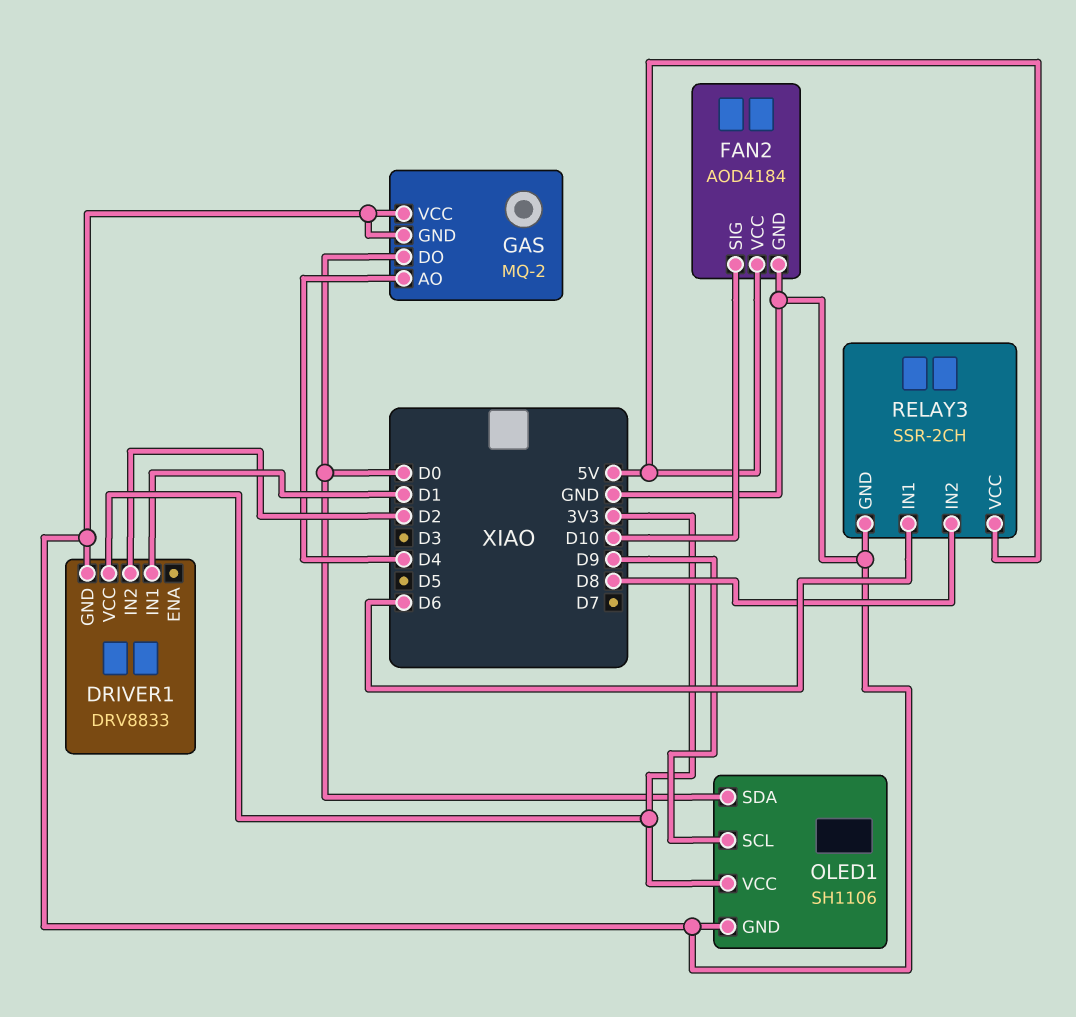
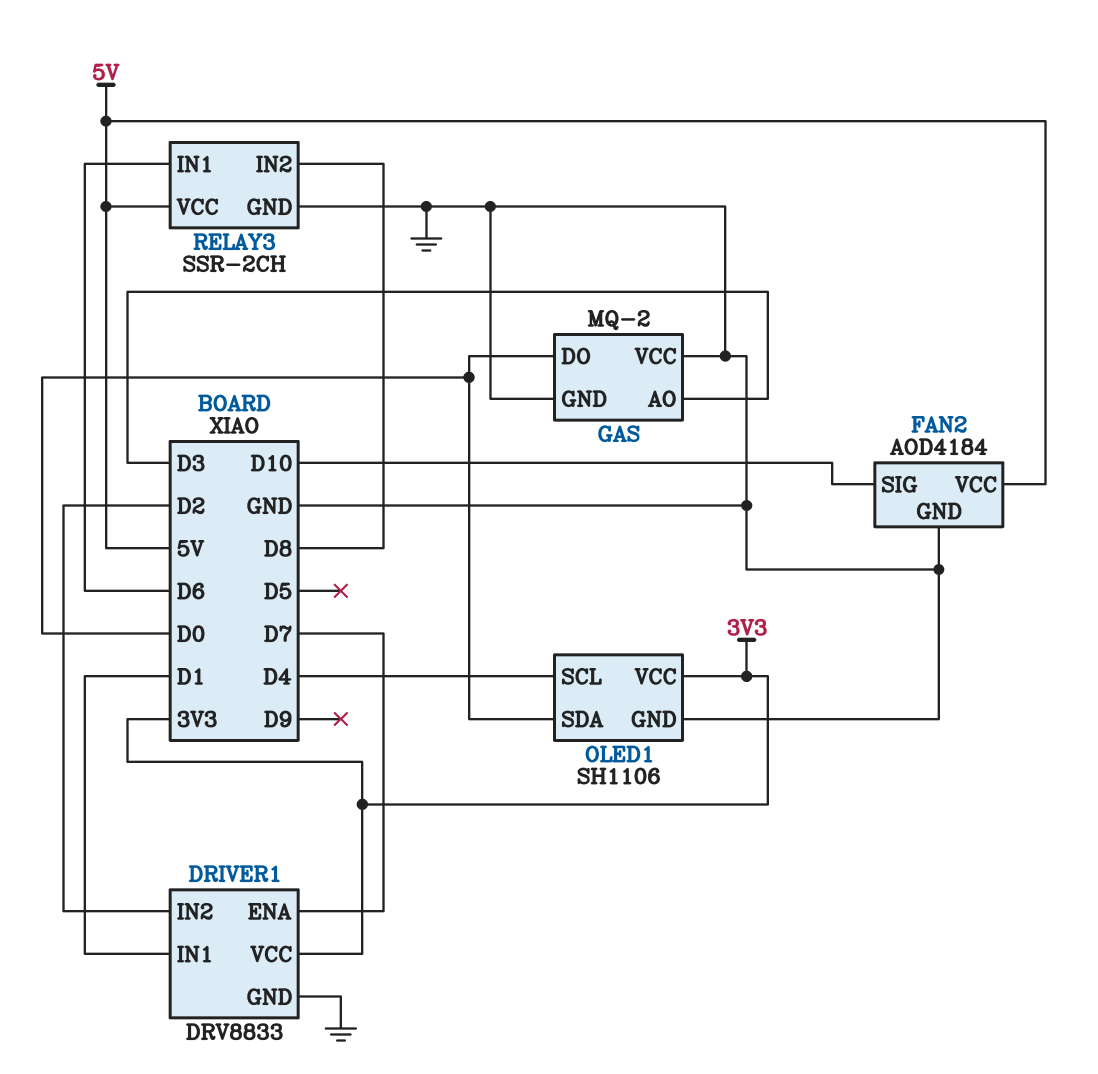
DRIVER1 pin ENA: none -> D7
GAS pin AO: D4 -> D3
OLED1 pin SCL: D9 -> D4

